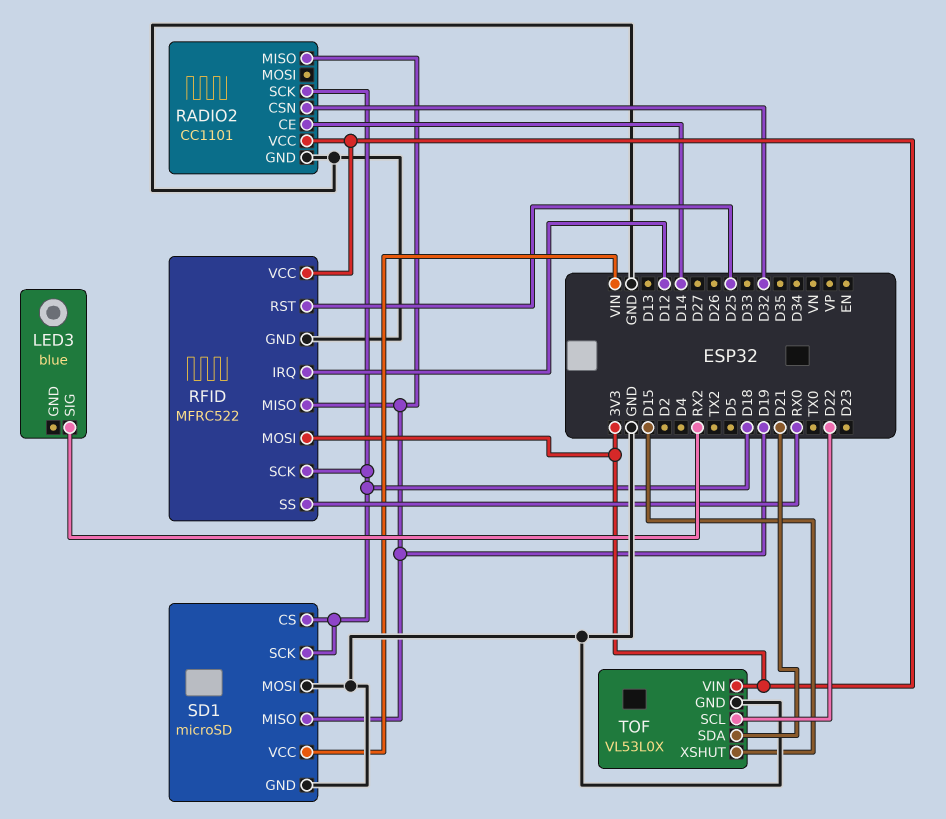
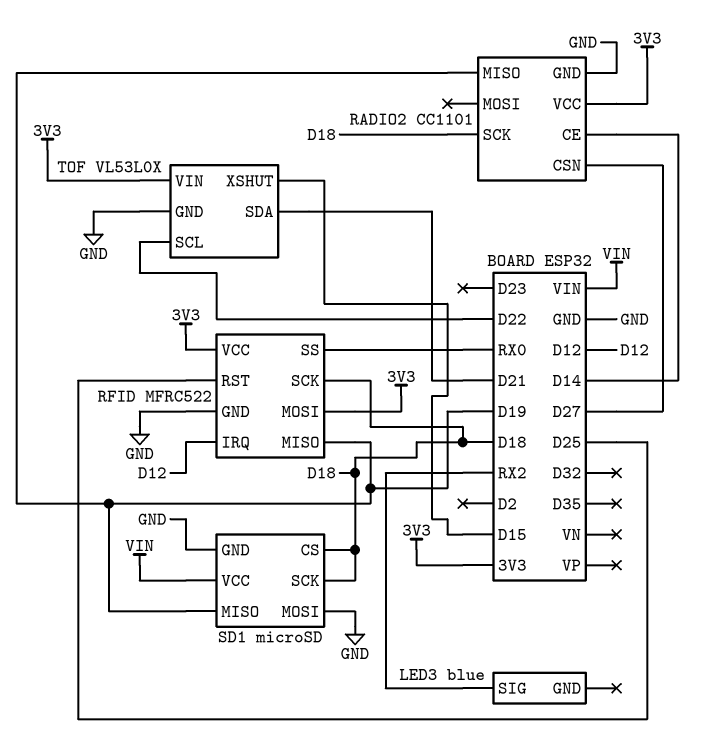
RADIO2 pin CSN: D32 -> D27

